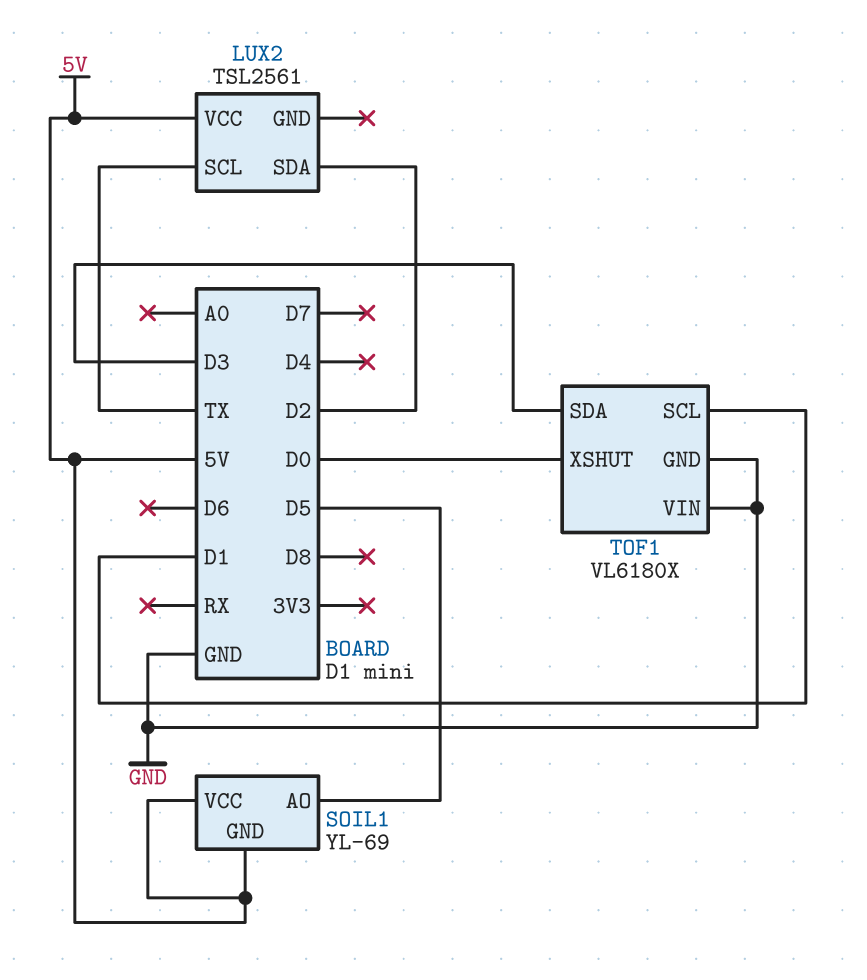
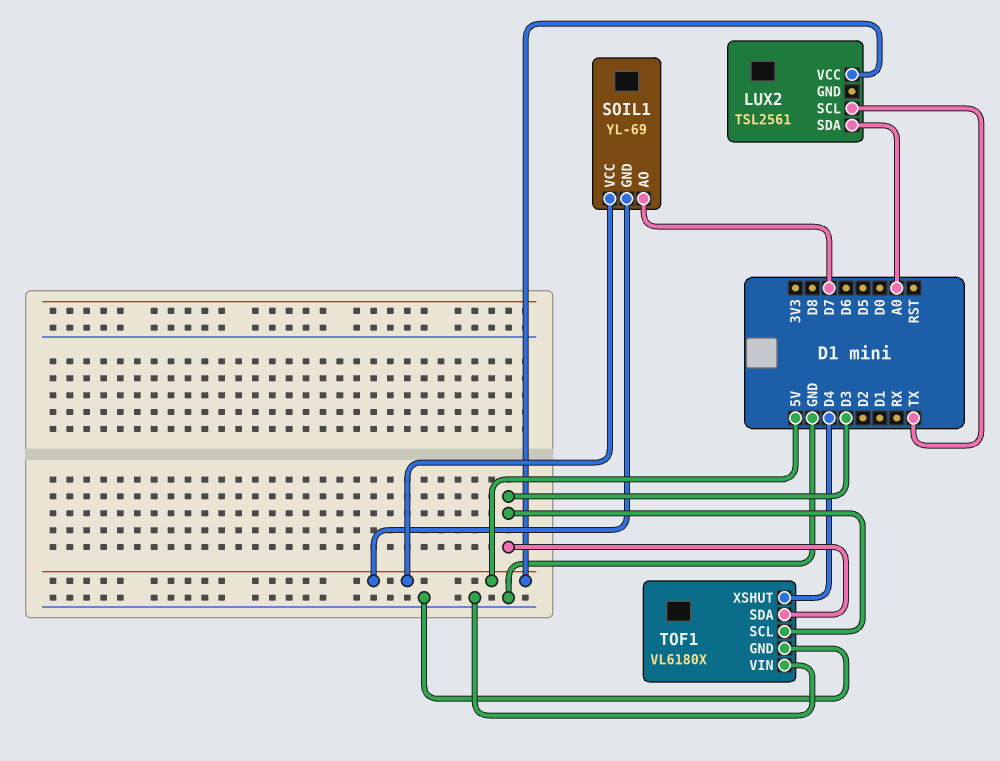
LUX2 pin SDA: D2 -> A0
SOIL1 pin AO: D5 -> D7
TOF1 pin SCL: D1 -> D3
TOF1 pin XSHUT: D0 -> D4

